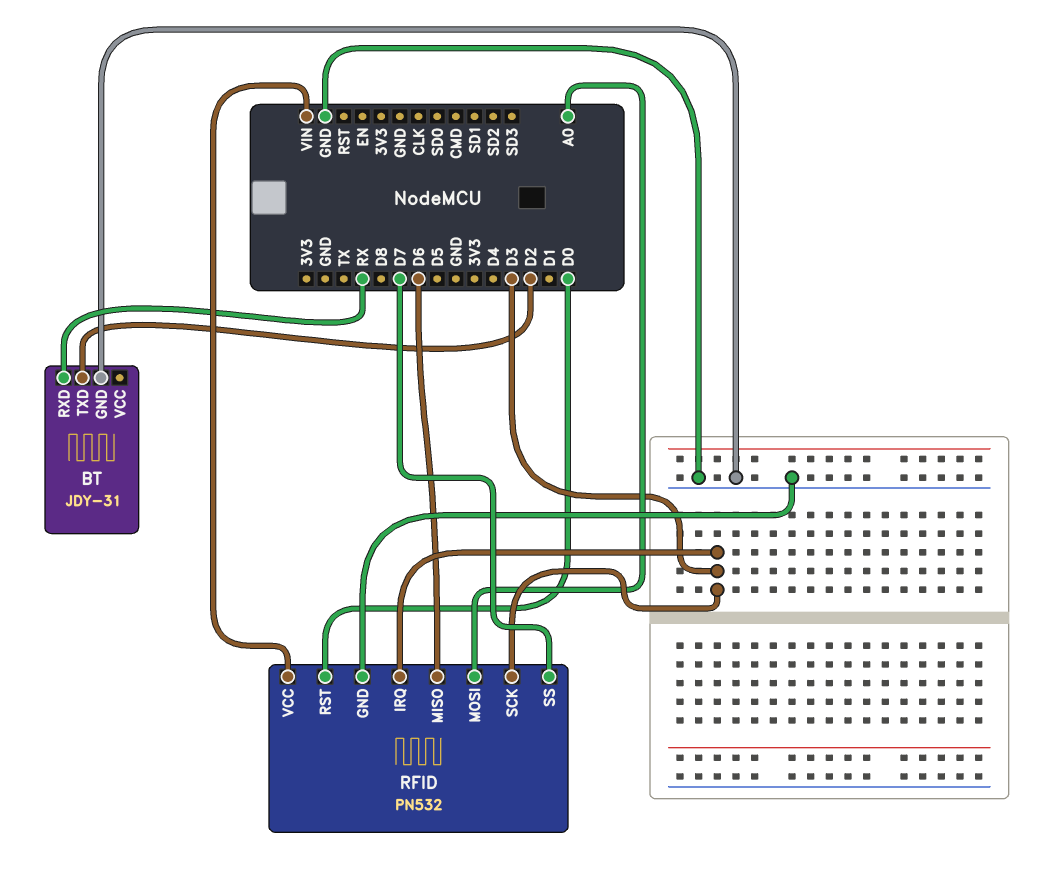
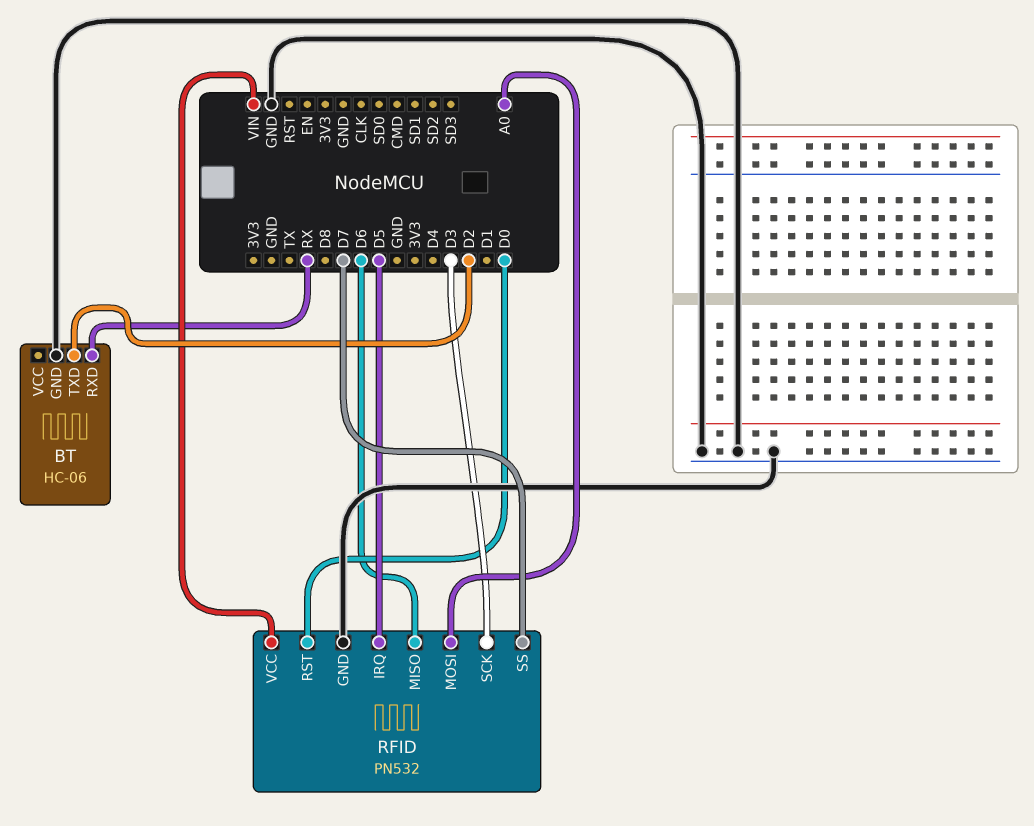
BT: JDY-31 -> HC-06
RFID pin IRQ: D3 -> D5

